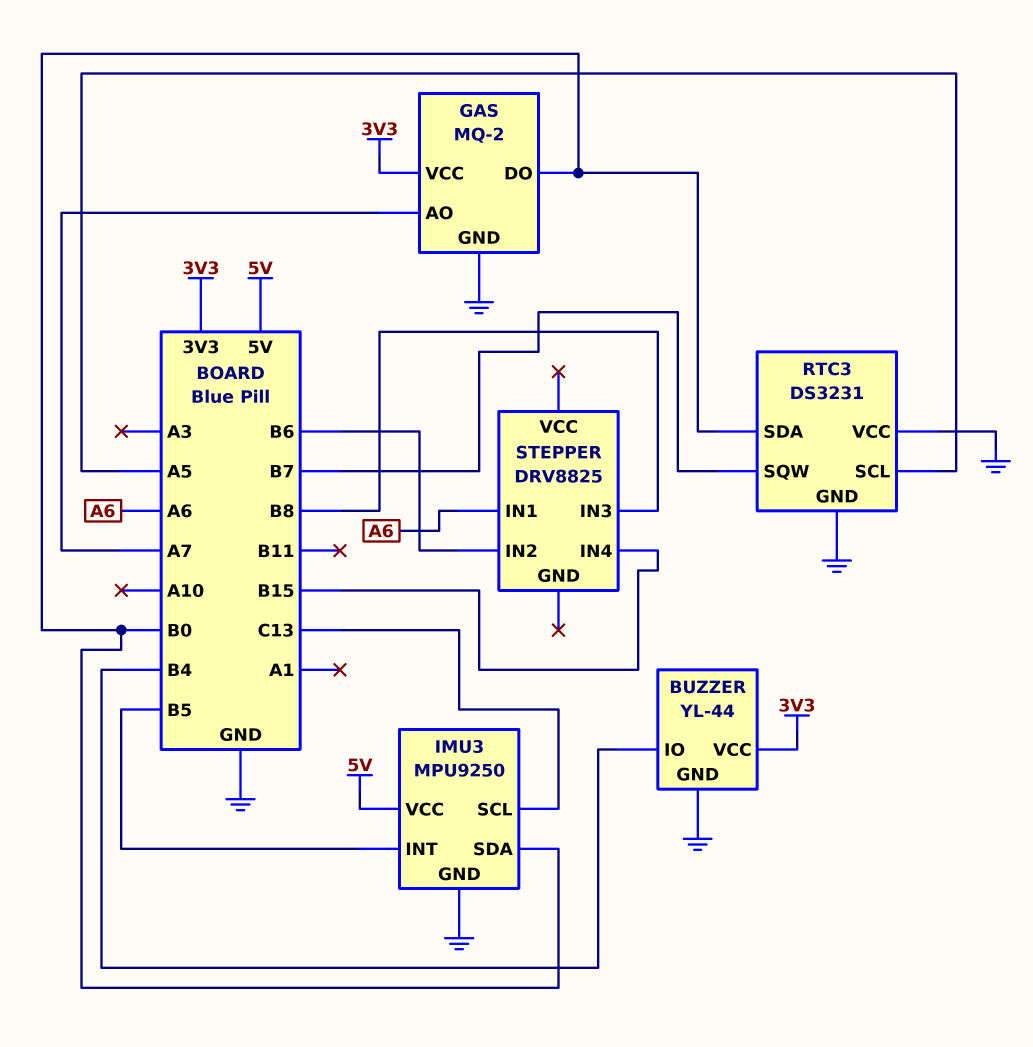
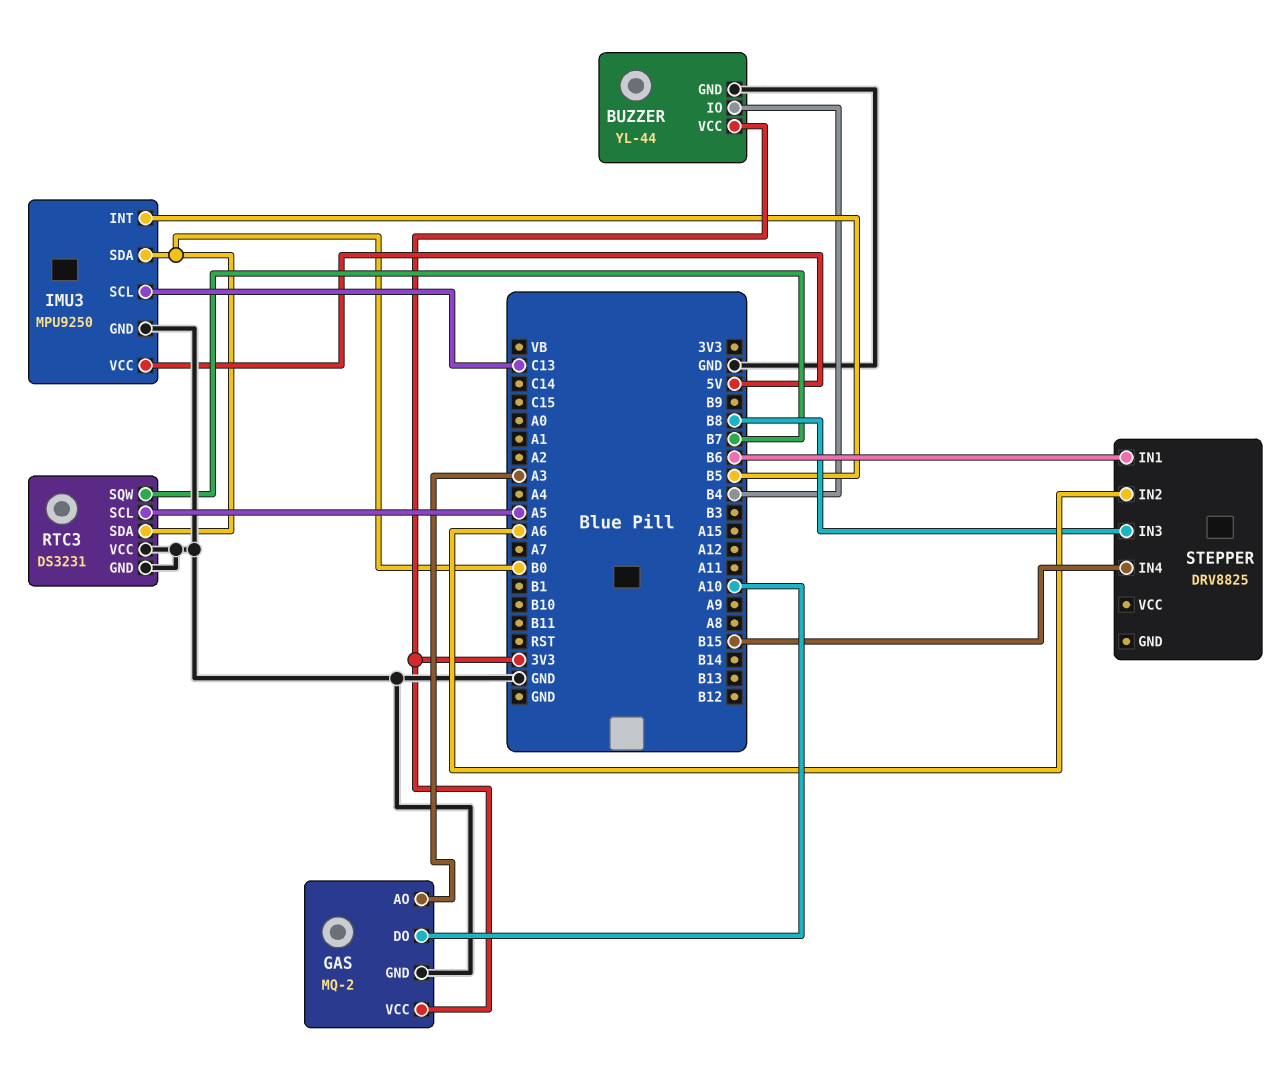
GAS pin AO: A7 -> A3
GAS pin DO: B0 -> A10
STEPPER pin IN1: A6 -> B6
STEPPER pin IN2: B6 -> A6

